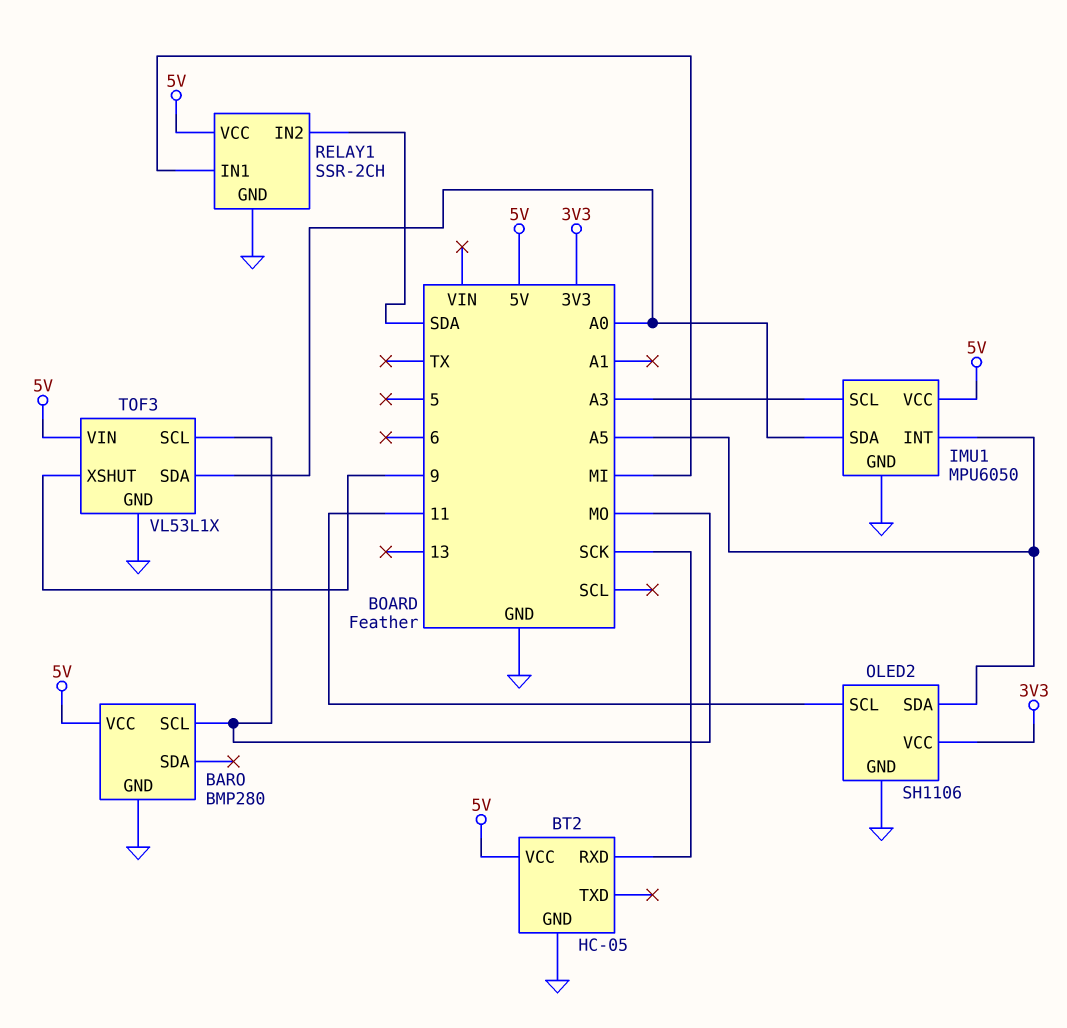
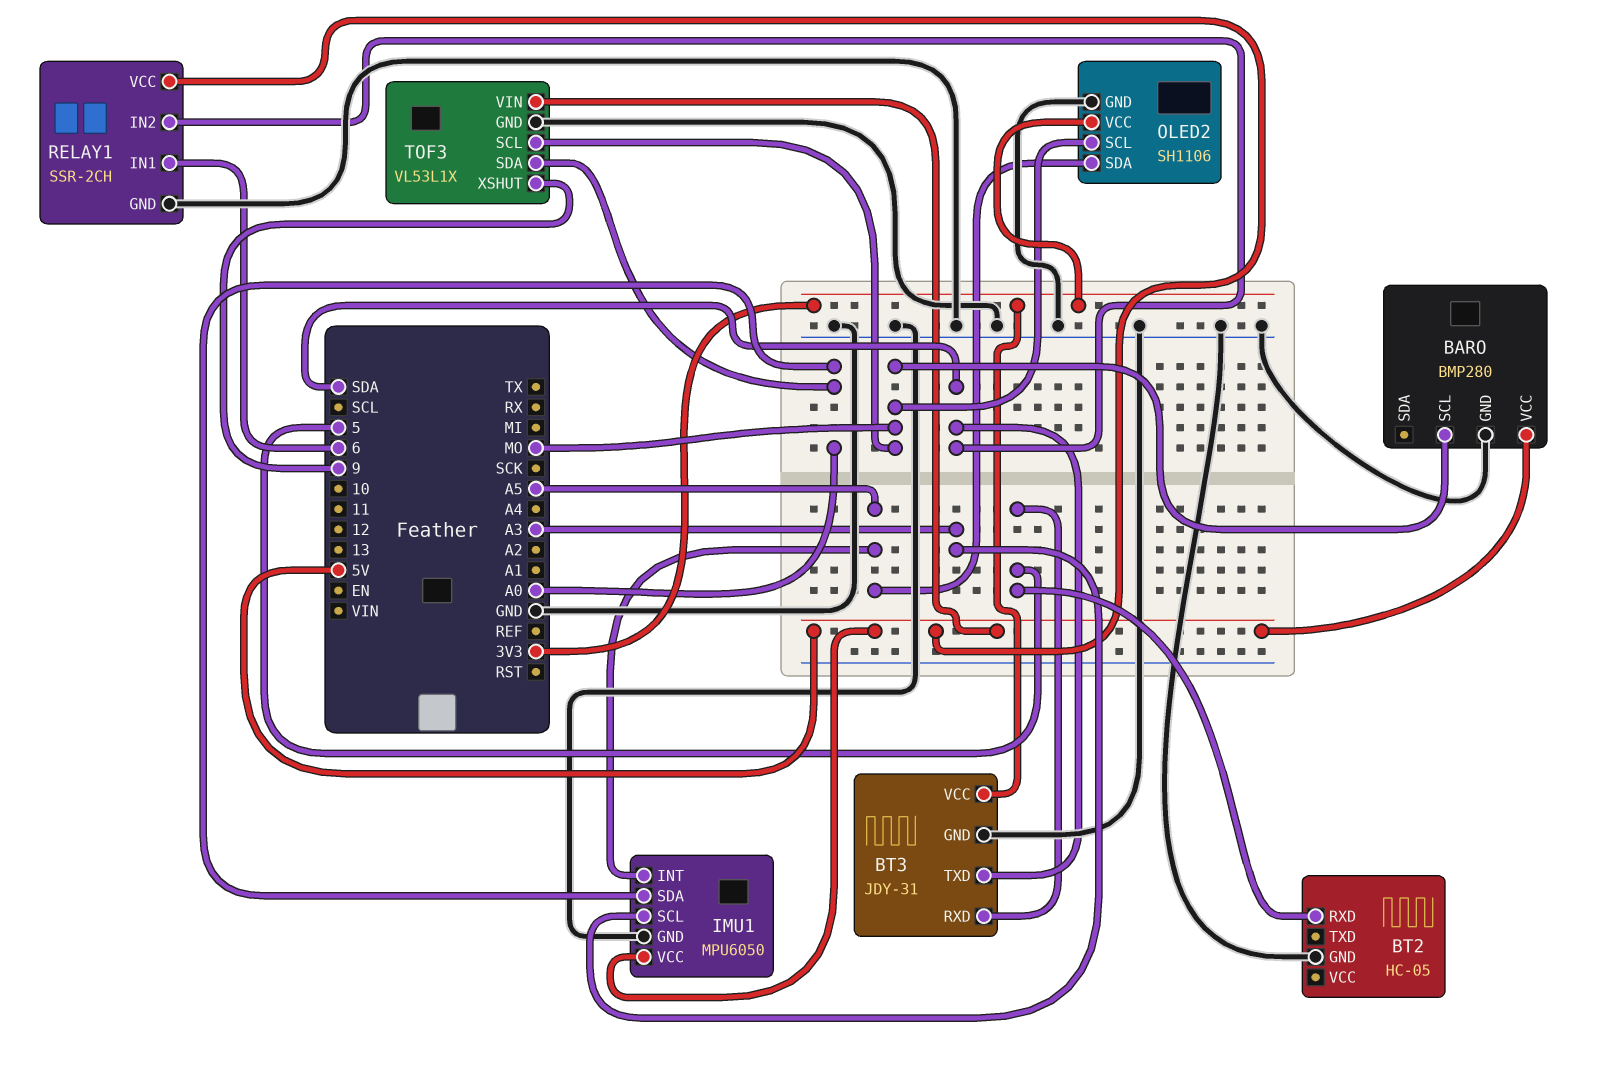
BT2 pin RXD: SCK -> 5
BT2 pin VCC: 5V -> none
BT3: none -> JDY-31
BT3 pin GND: none -> GND
BT3 pin RXD: none -> 5
BT3 pin TXD: none -> SDA
BT3 pin VCC: none -> 3V3
OLED2 pin SCL: 11 -> MO
RELAY1 pin IN1: MI -> 6

